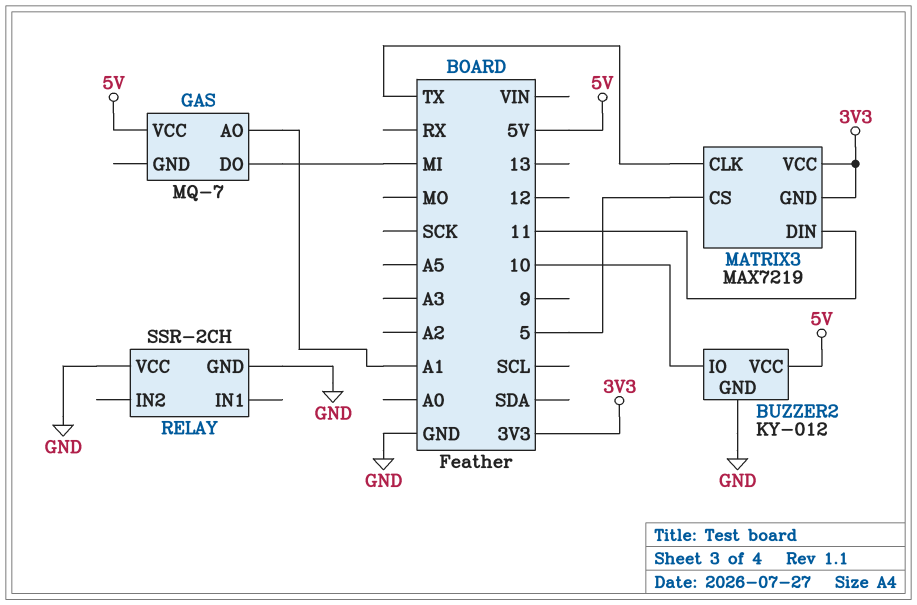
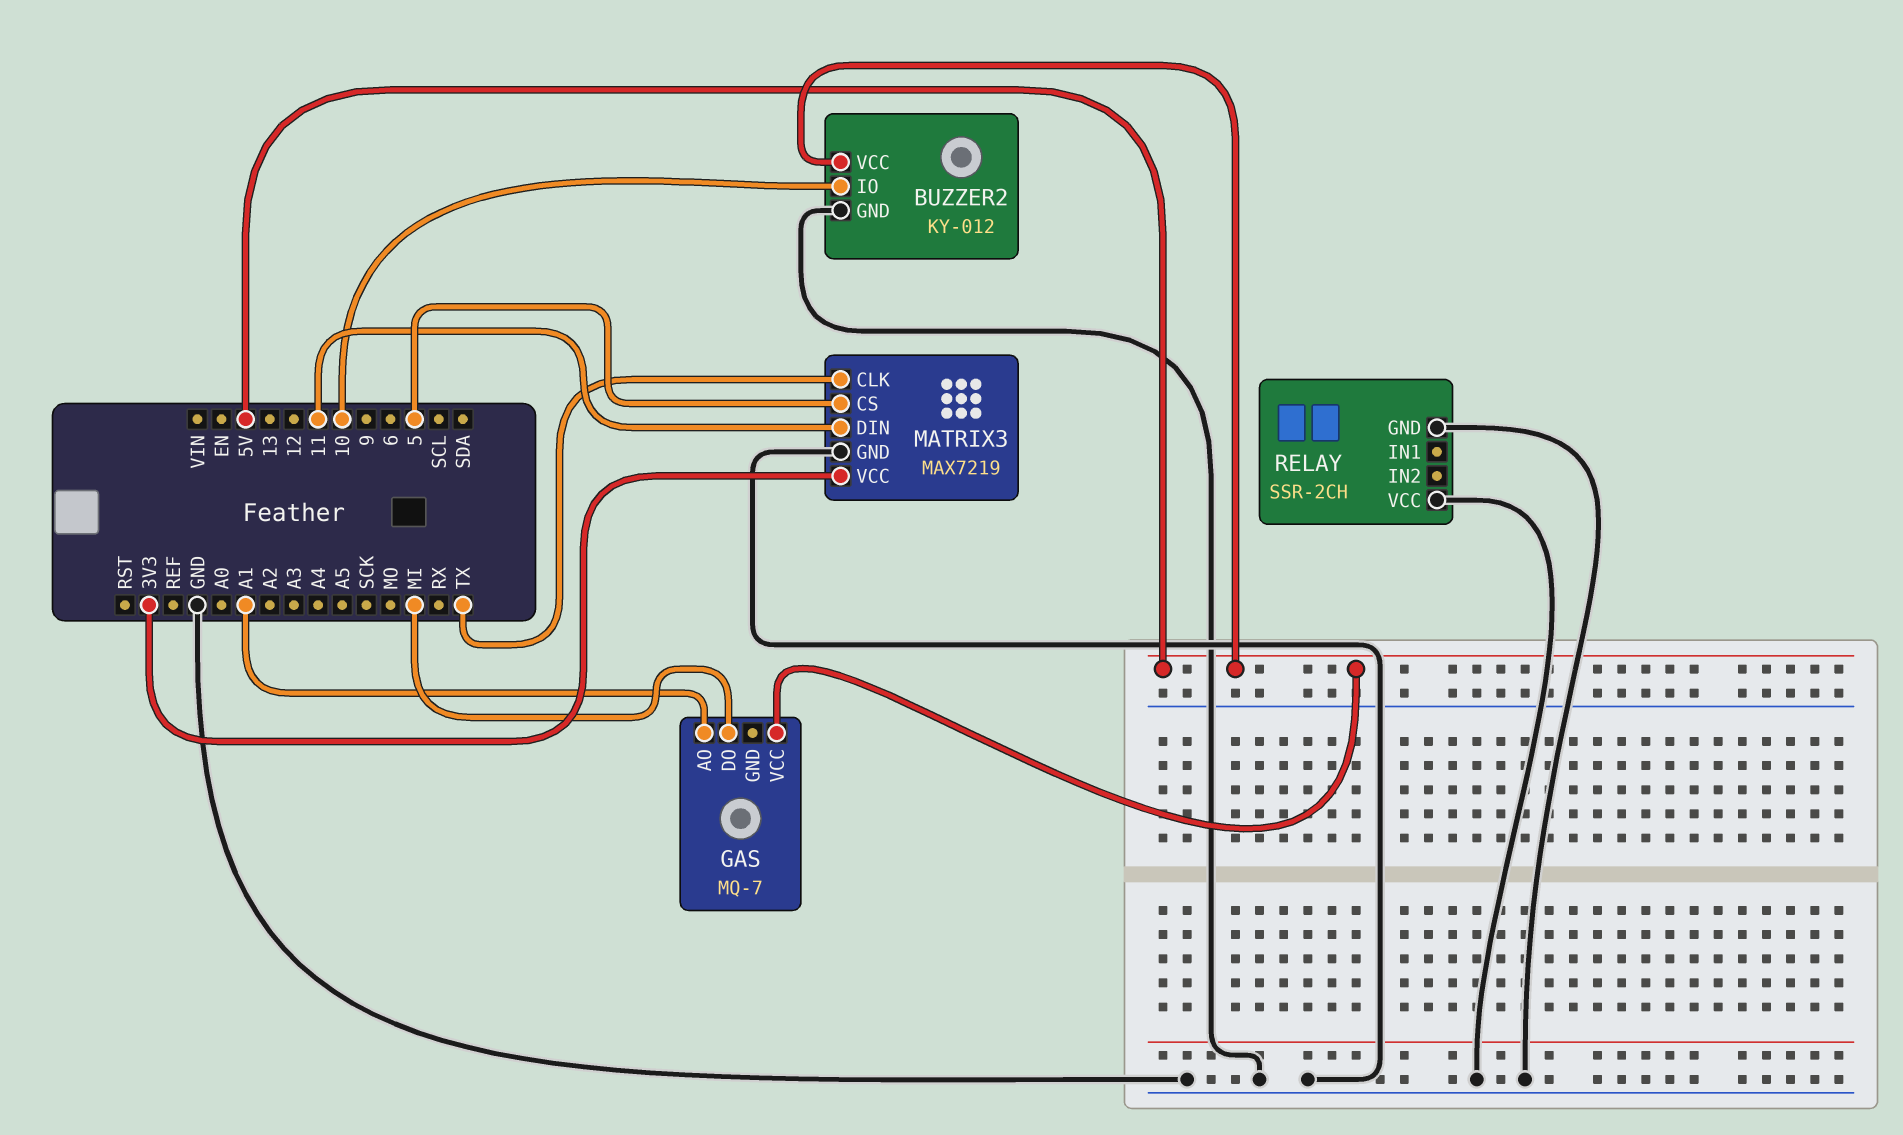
MATRIX3 pin GND: 3V3 -> GND

